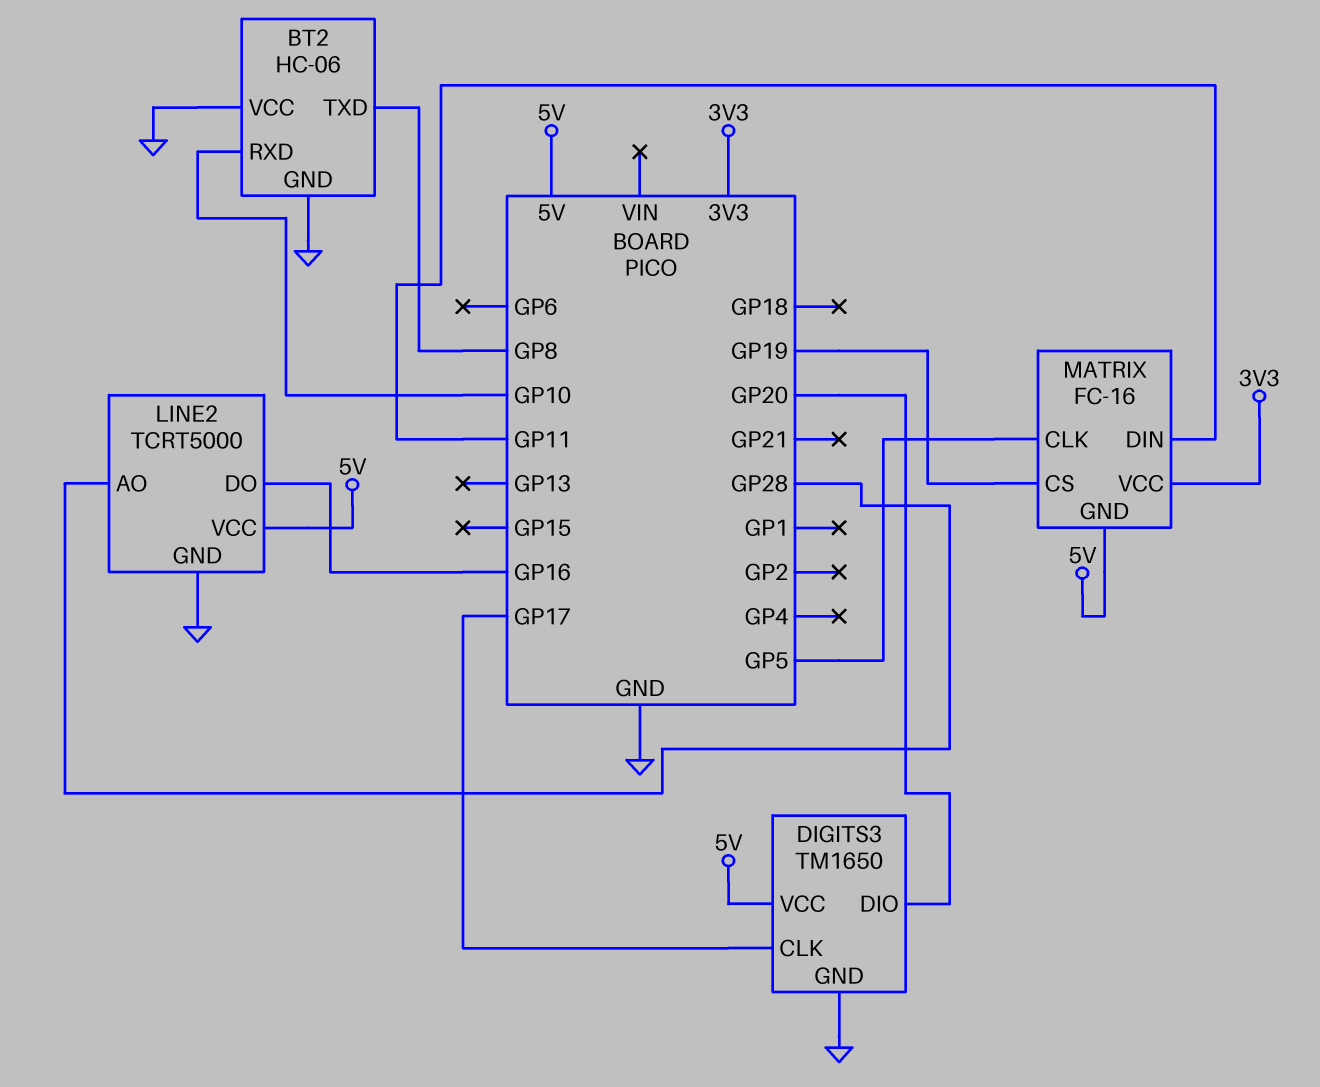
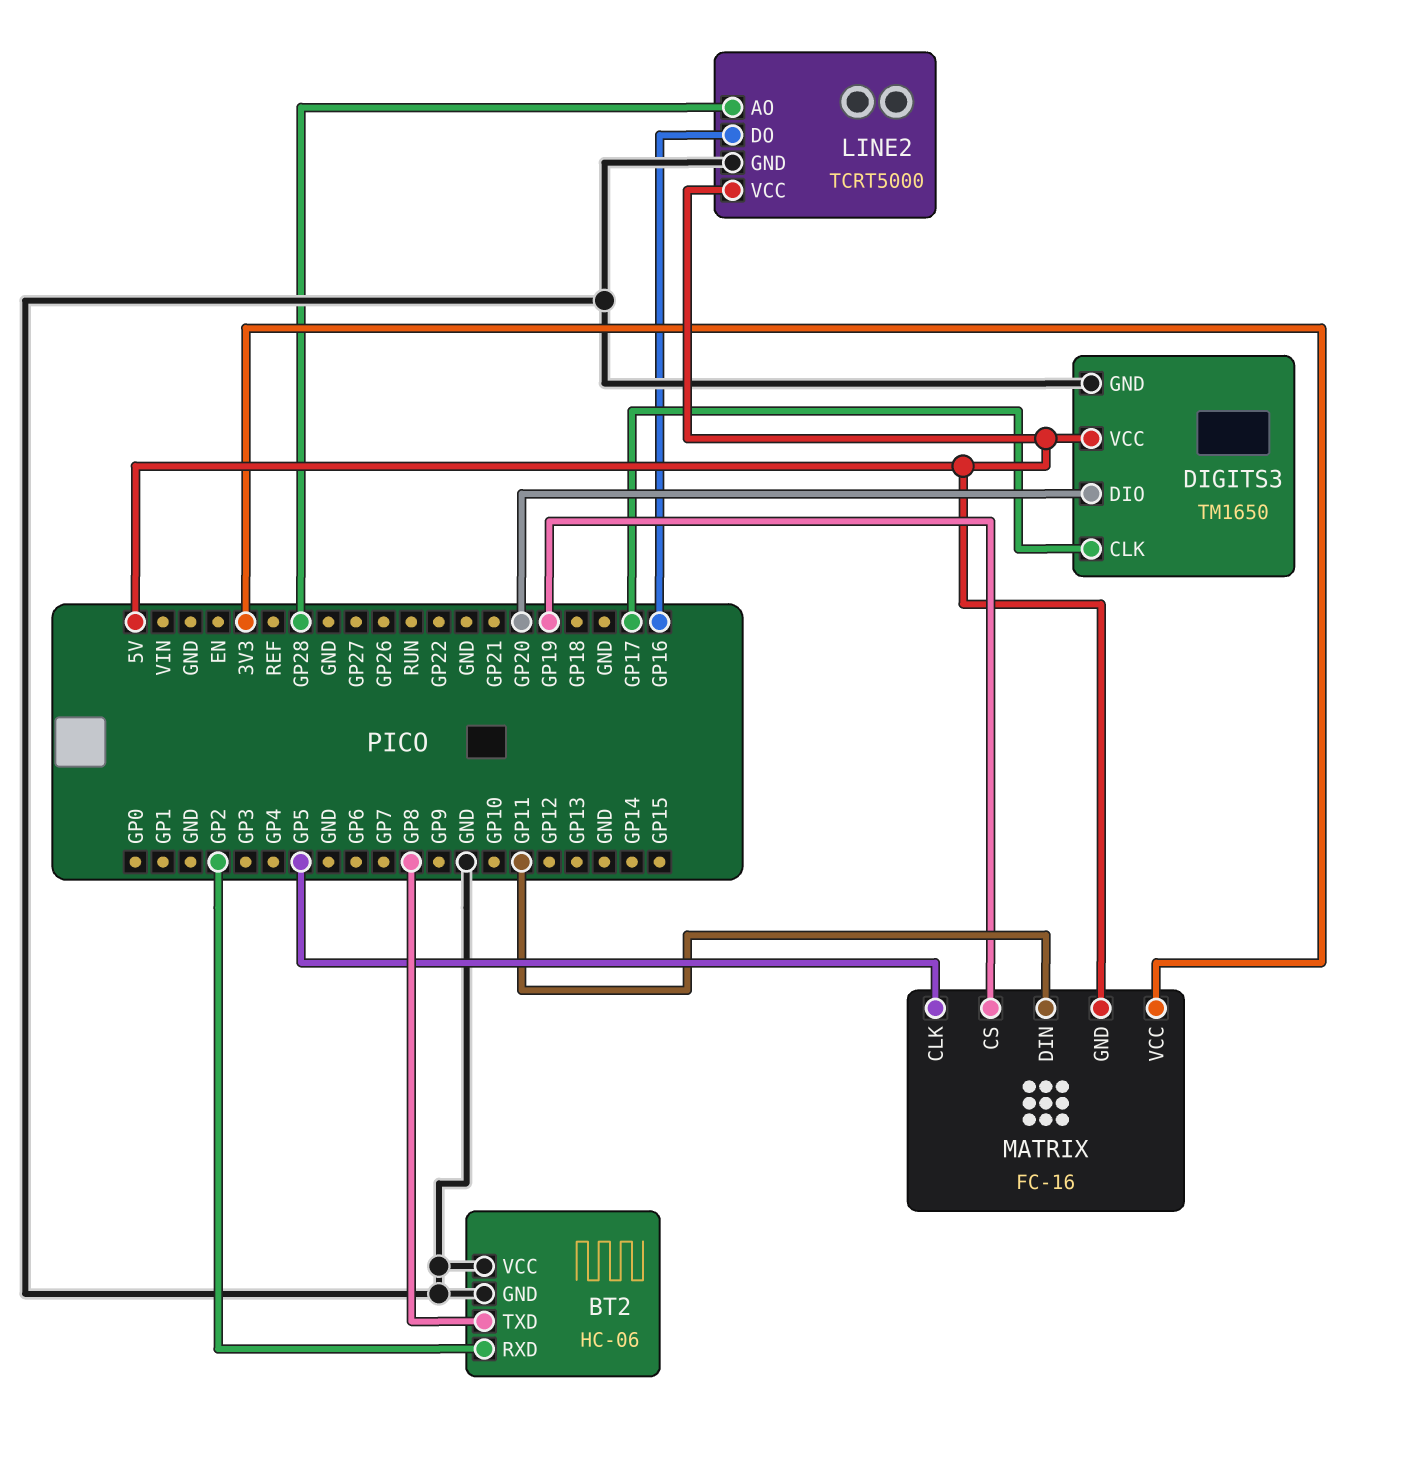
BT2 pin RXD: GP10 -> GP2

